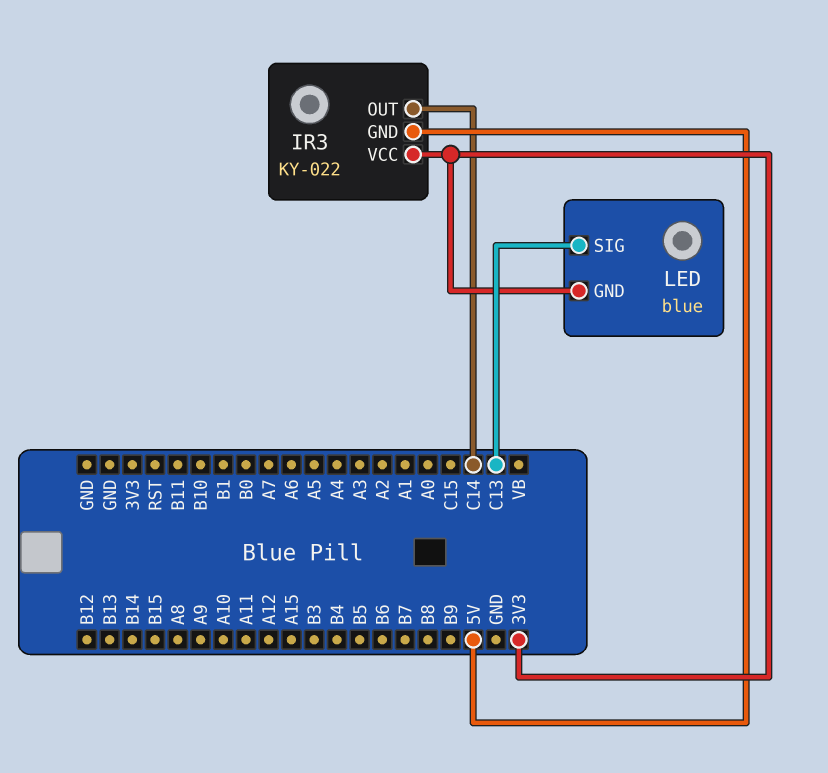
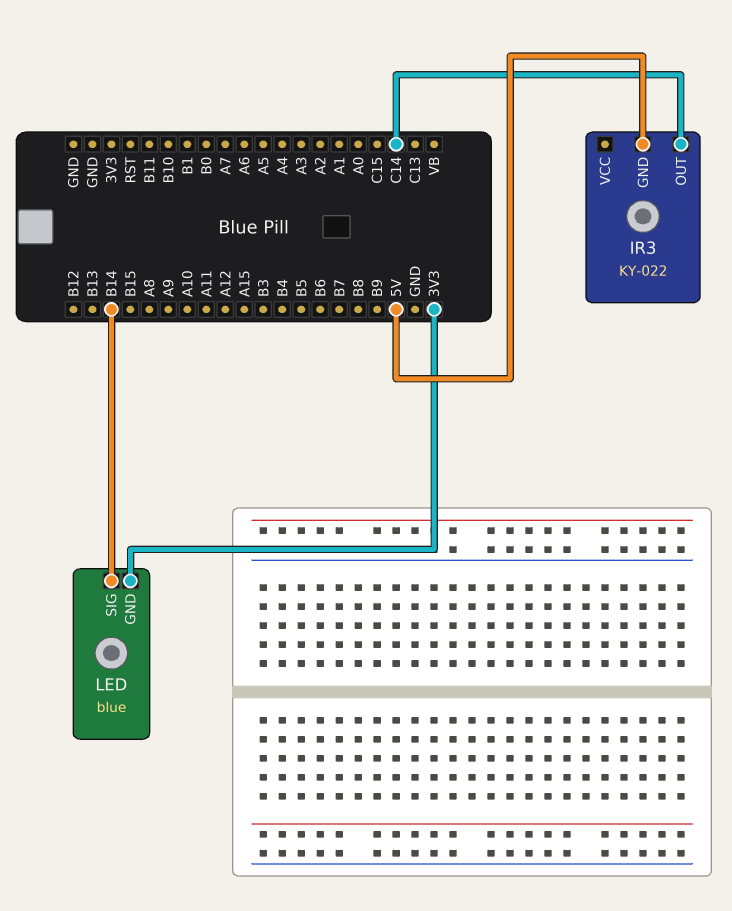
IR3 pin VCC: 3V3 -> none
LED pin SIG: C13 -> B14

